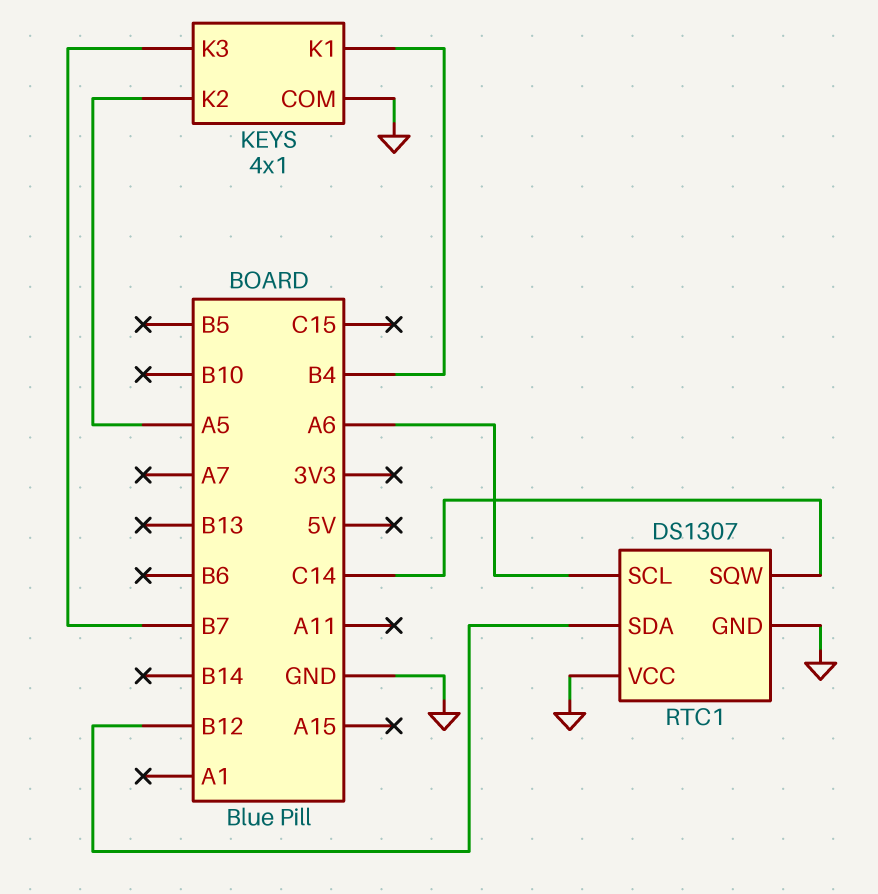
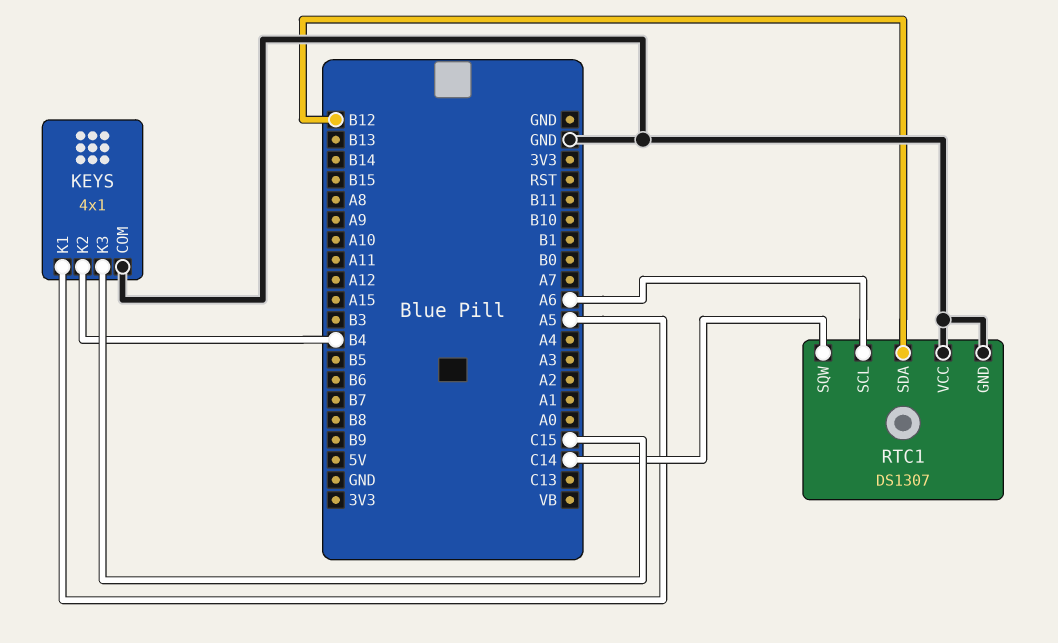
KEYS pin K1: B4 -> A5
KEYS pin K2: A5 -> B4
KEYS pin K3: B7 -> C15

